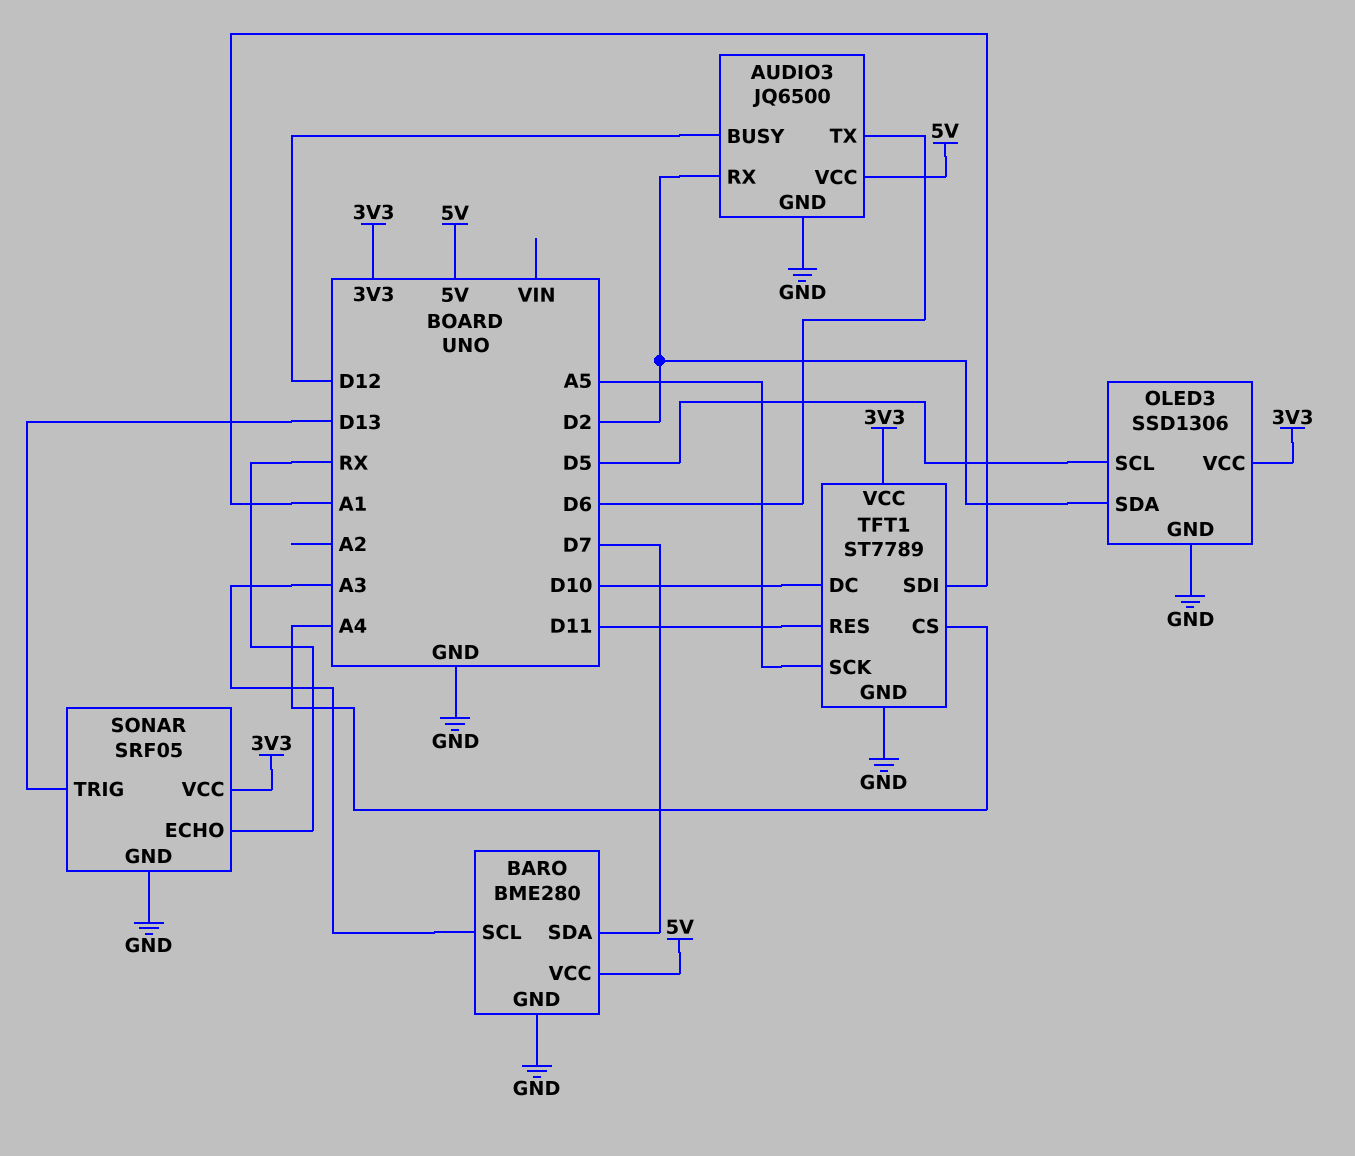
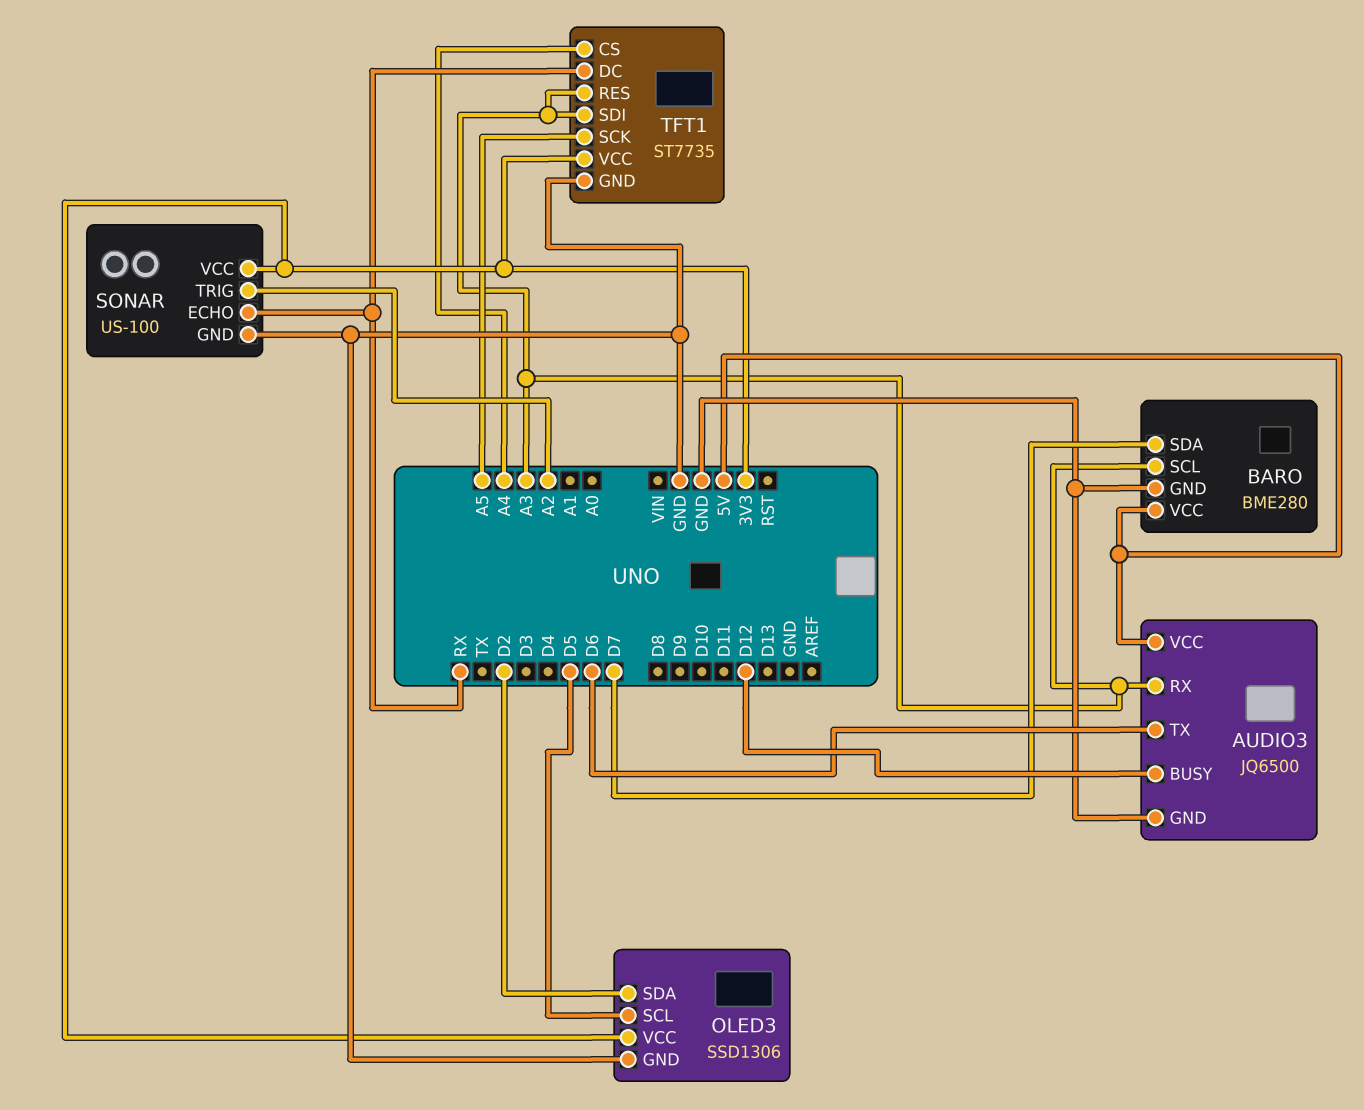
AUDIO3 pin RX: D2 -> A3
SONAR: SRF05 -> US-100
SONAR pin TRIG: D13 -> A2
TFT1: ST7789 -> ST7735
TFT1 pin DC: D10 -> RX
TFT1 pin RES: D11 -> A3
TFT1 pin SDI: A1 -> A3

